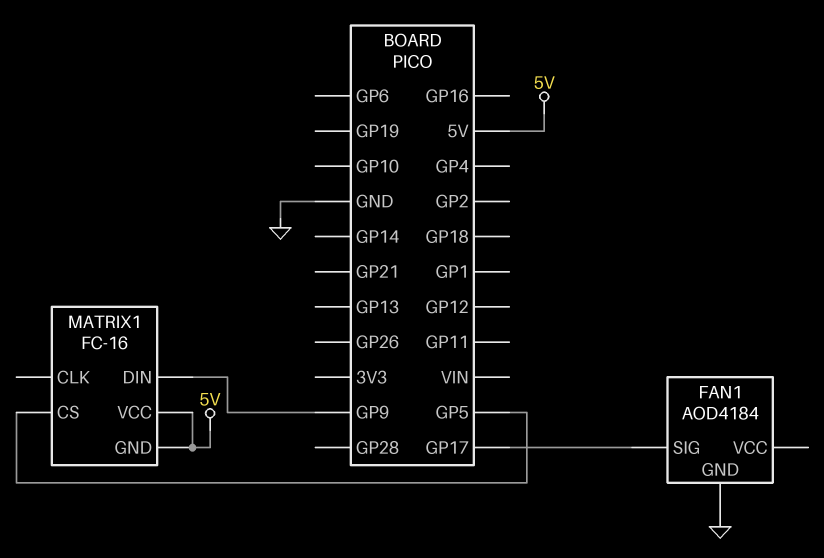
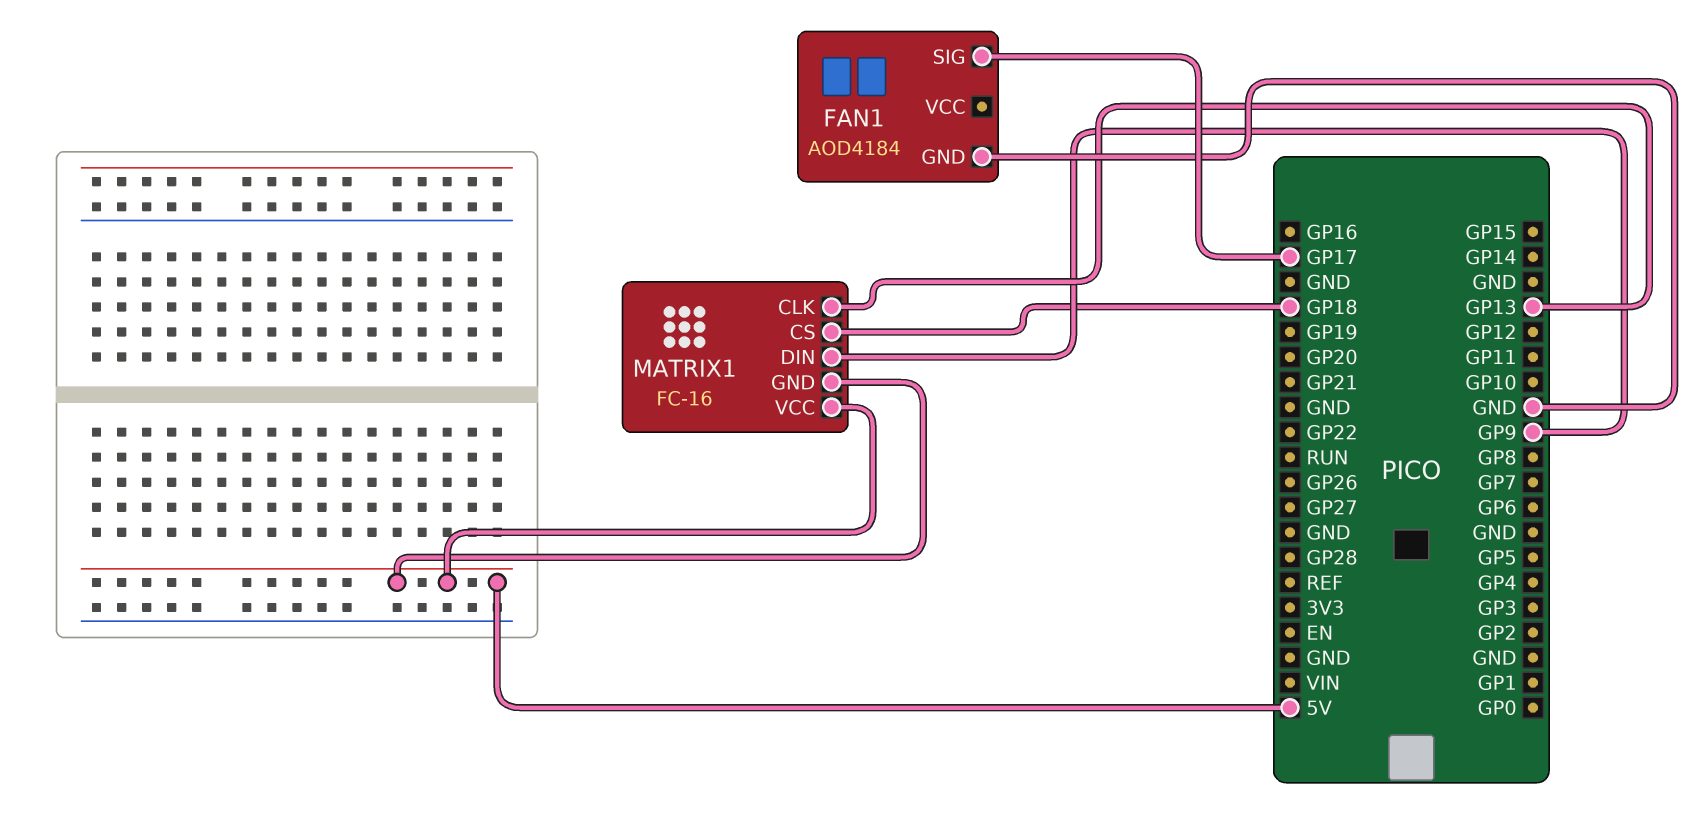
MATRIX1 pin CLK: none -> GP13
MATRIX1 pin CS: GP5 -> GP18

